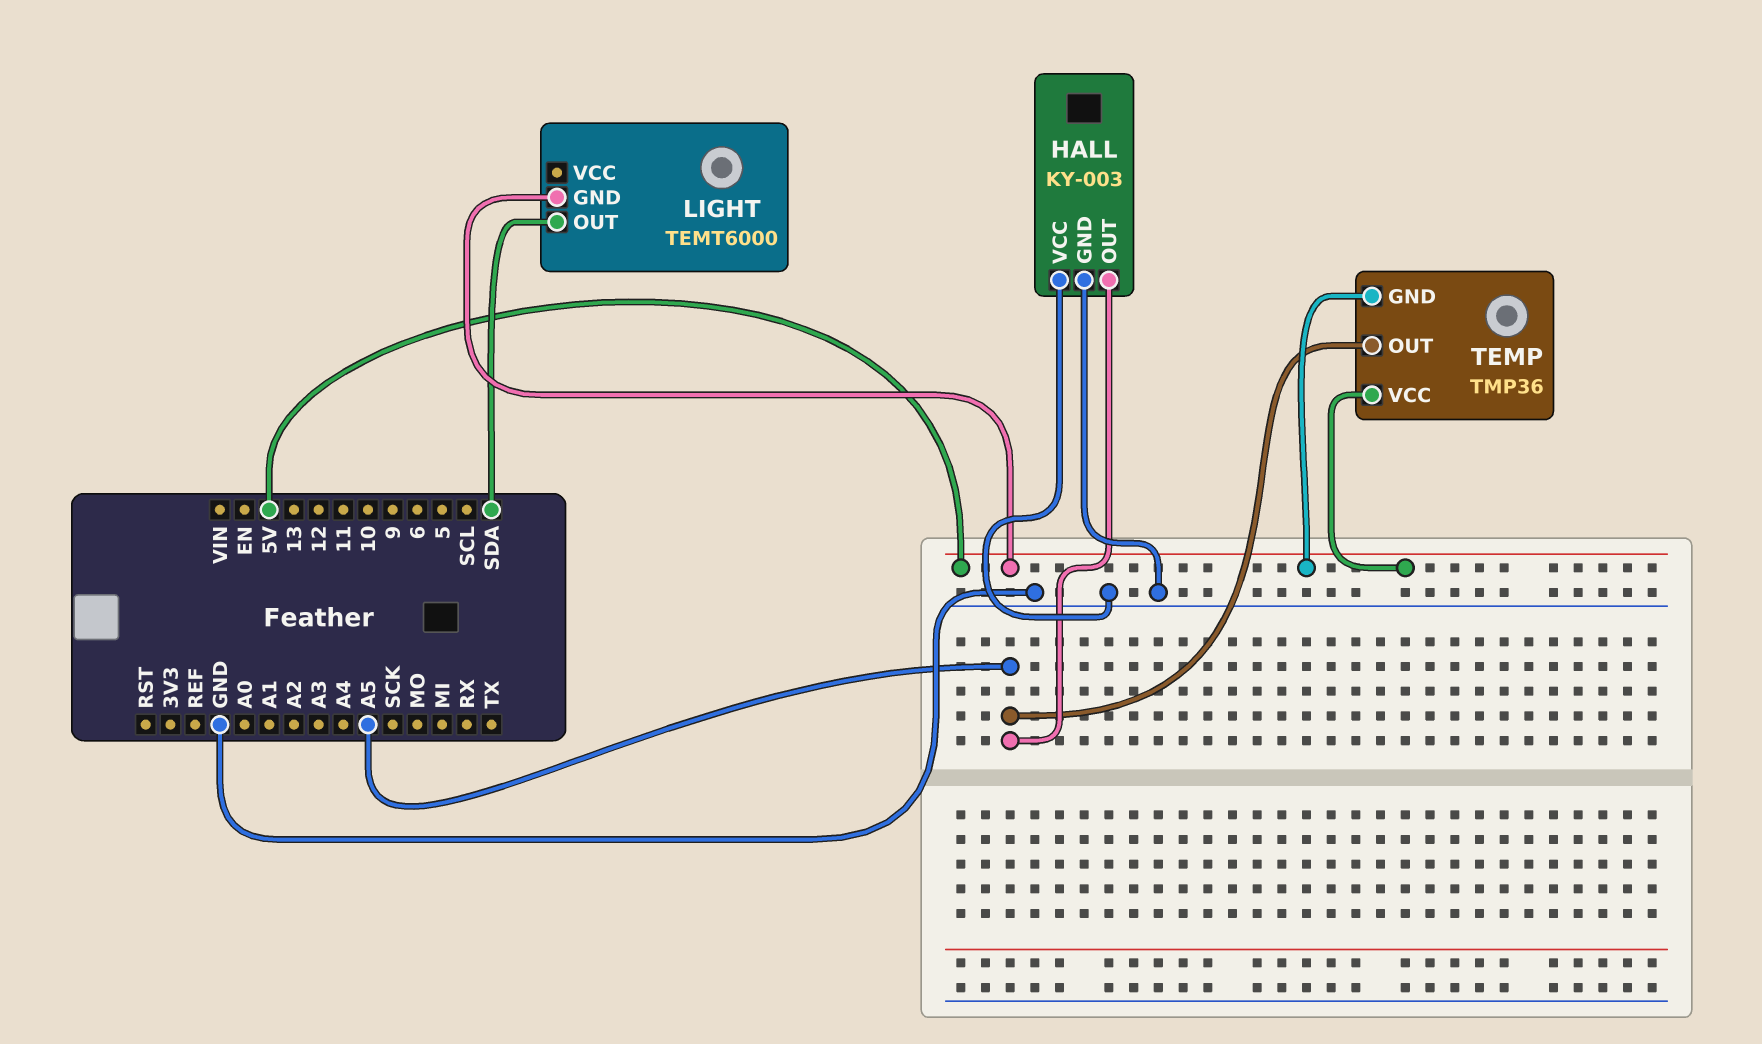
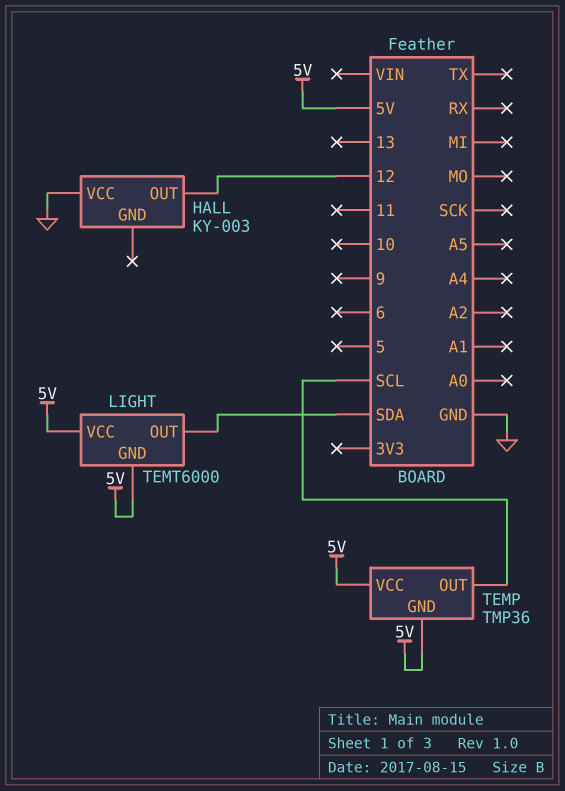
HALL pin GND: GND -> none
HALL pin OUT: A5 -> 12
LIGHT pin VCC: none -> 5V
TEMP pin OUT: A5 -> SCL

